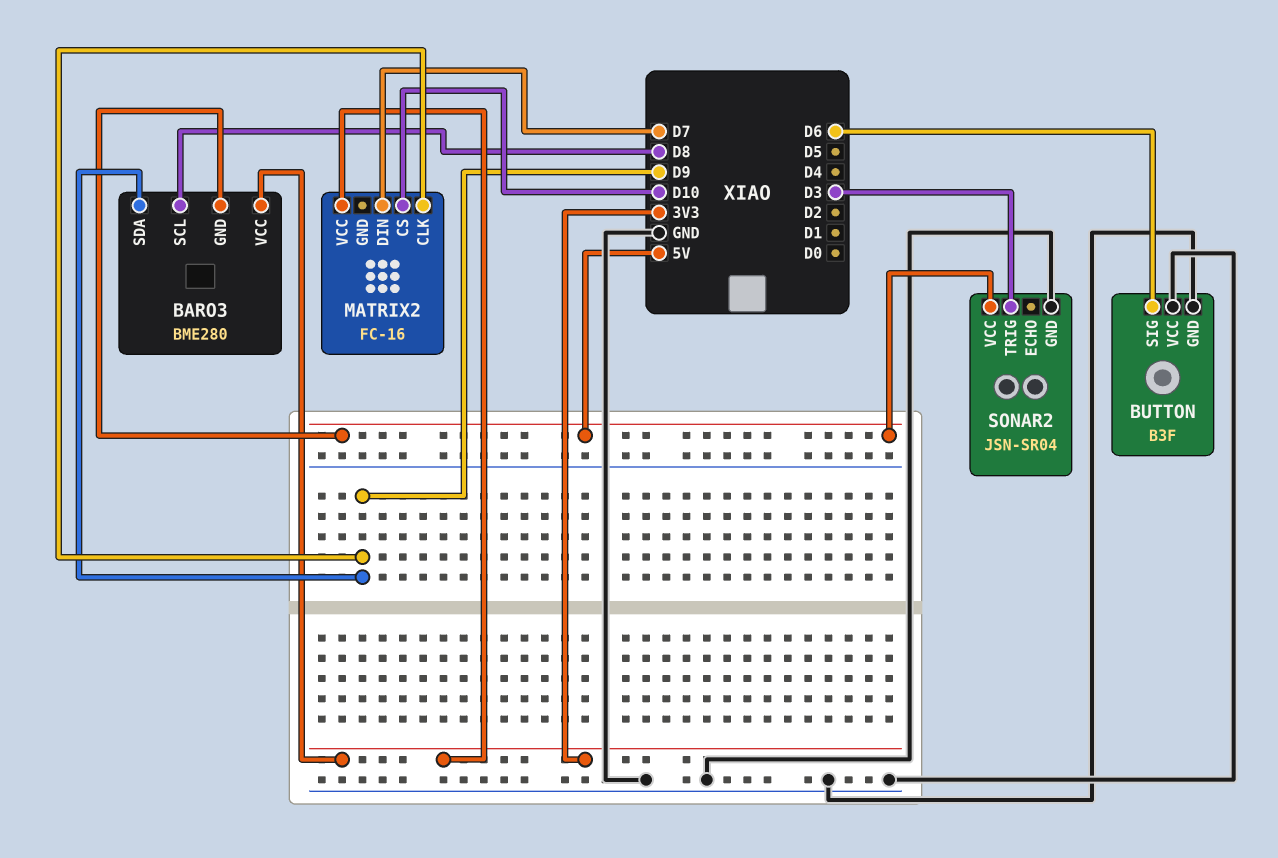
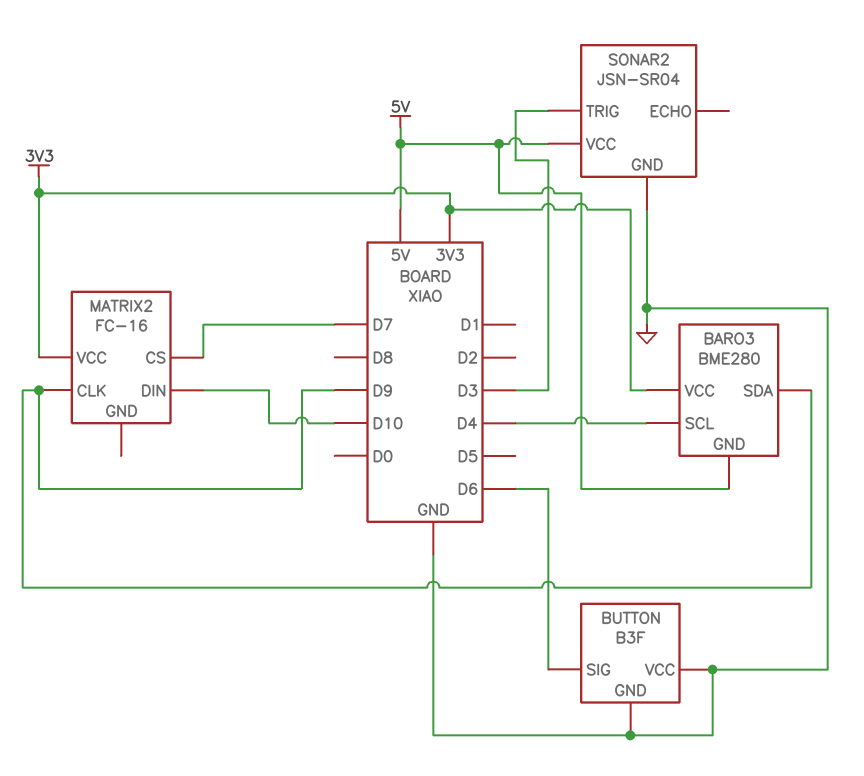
BARO3 pin SCL: D8 -> D4
MATRIX2 pin CS: D10 -> D7
MATRIX2 pin DIN: D7 -> D10

